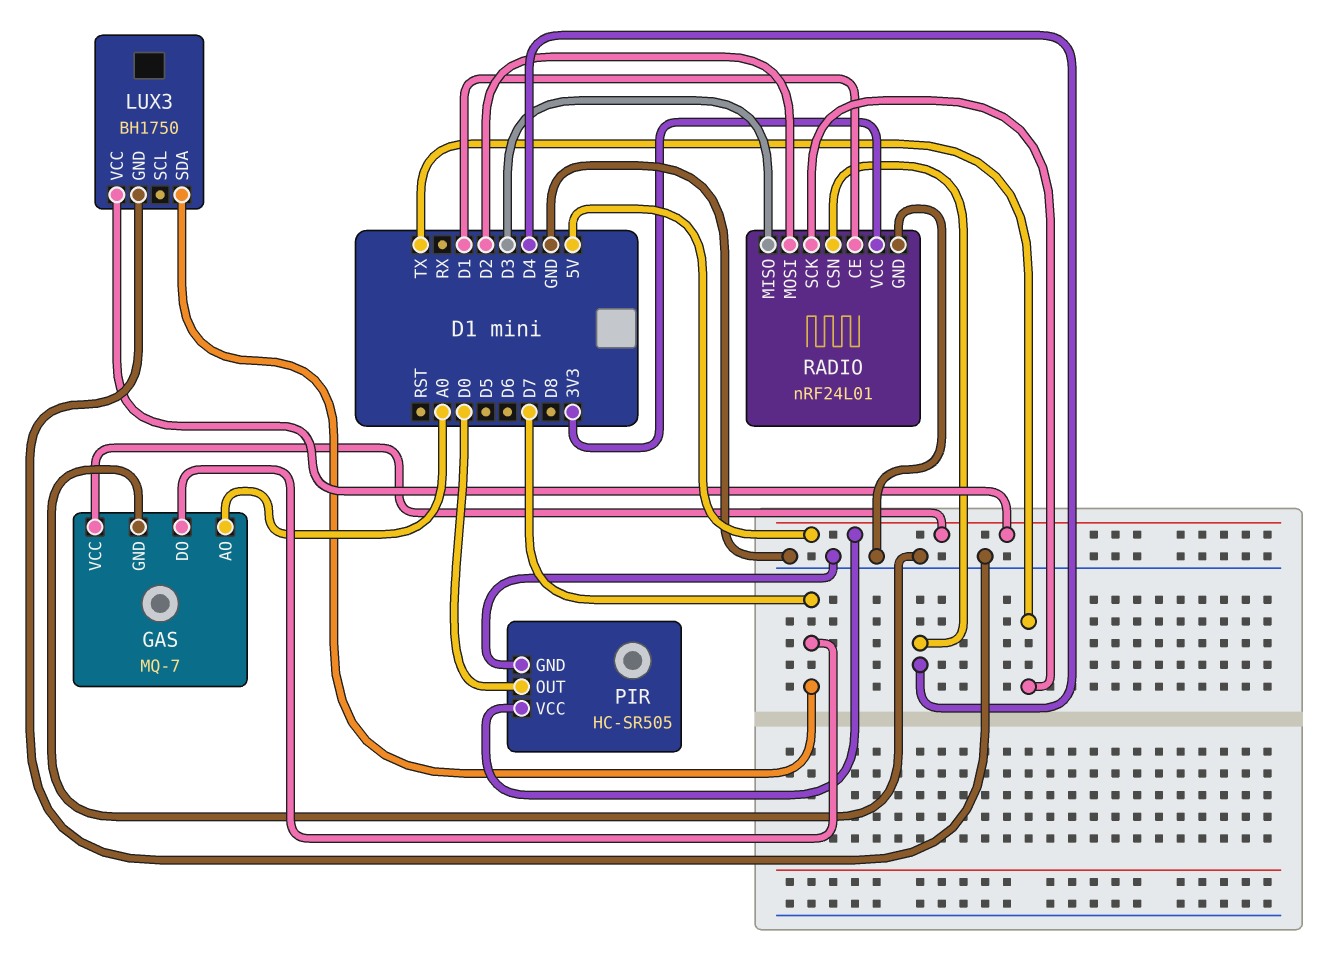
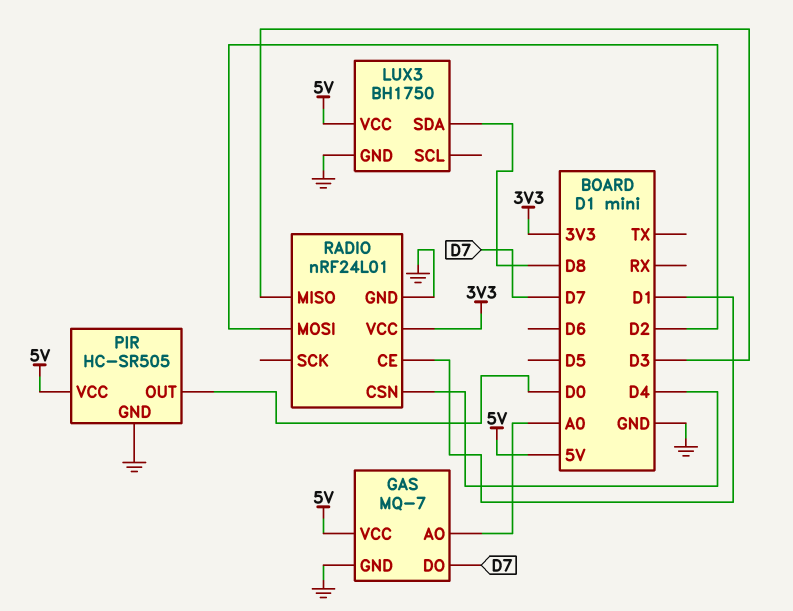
LUX3 pin SDA: D7 -> D8
RADIO pin SCK: TX -> none

